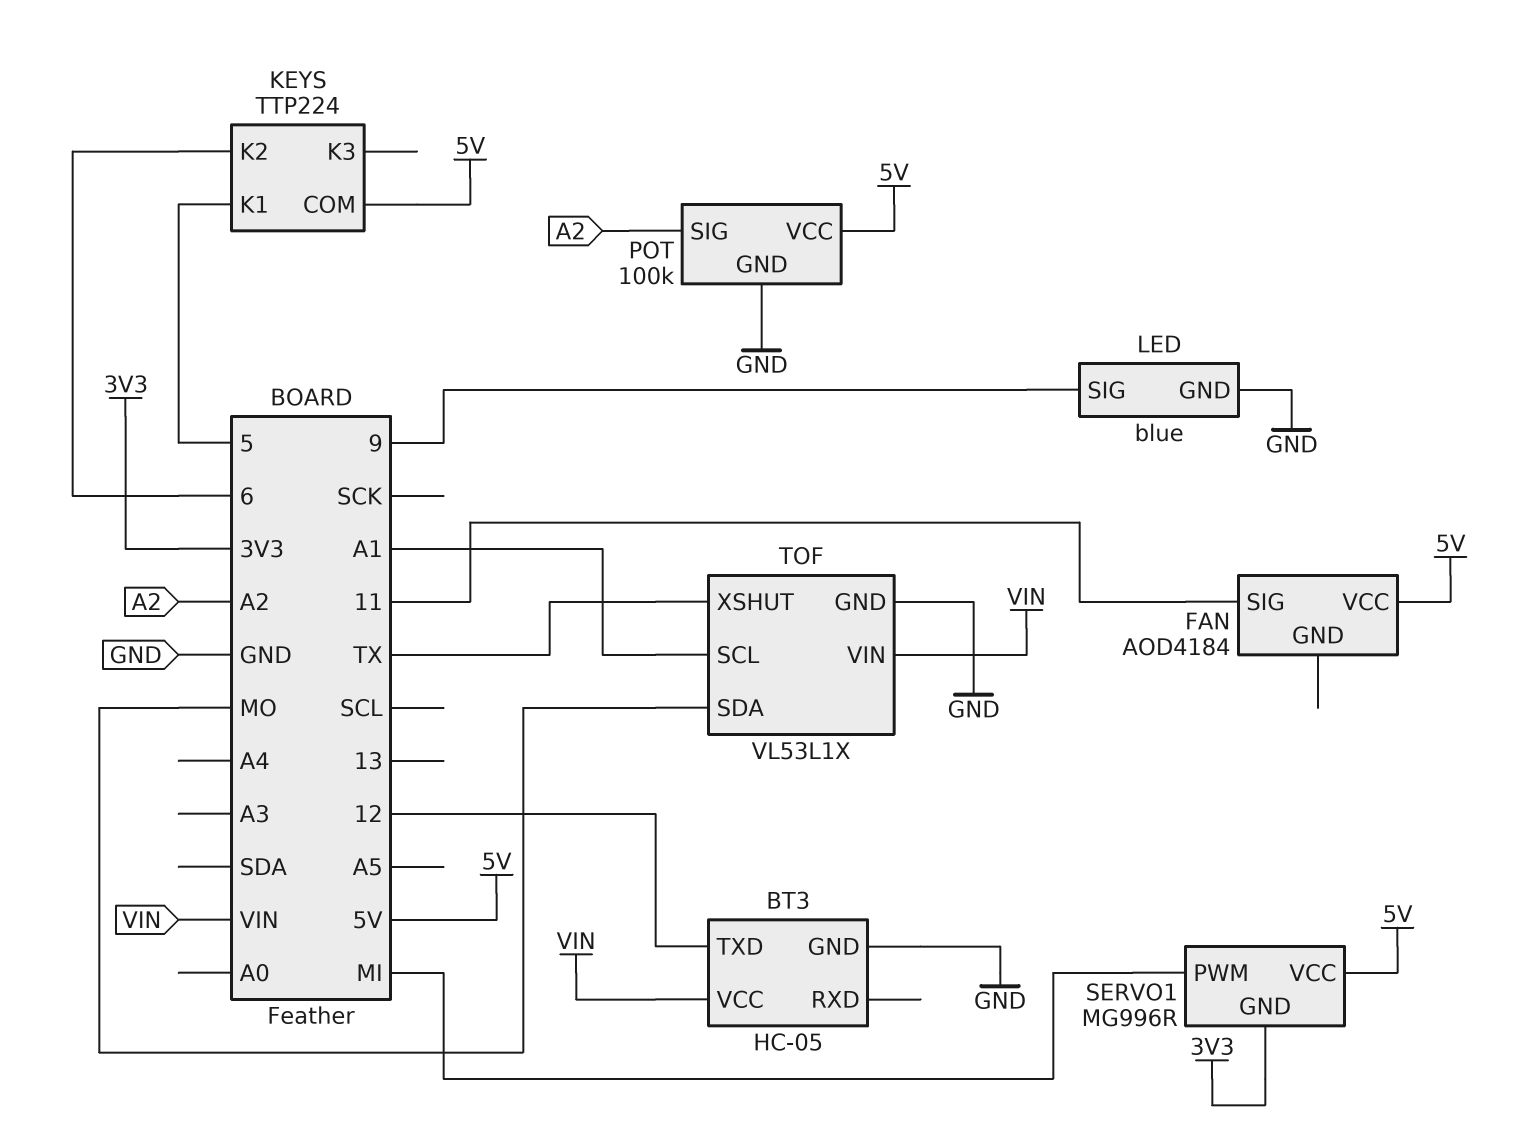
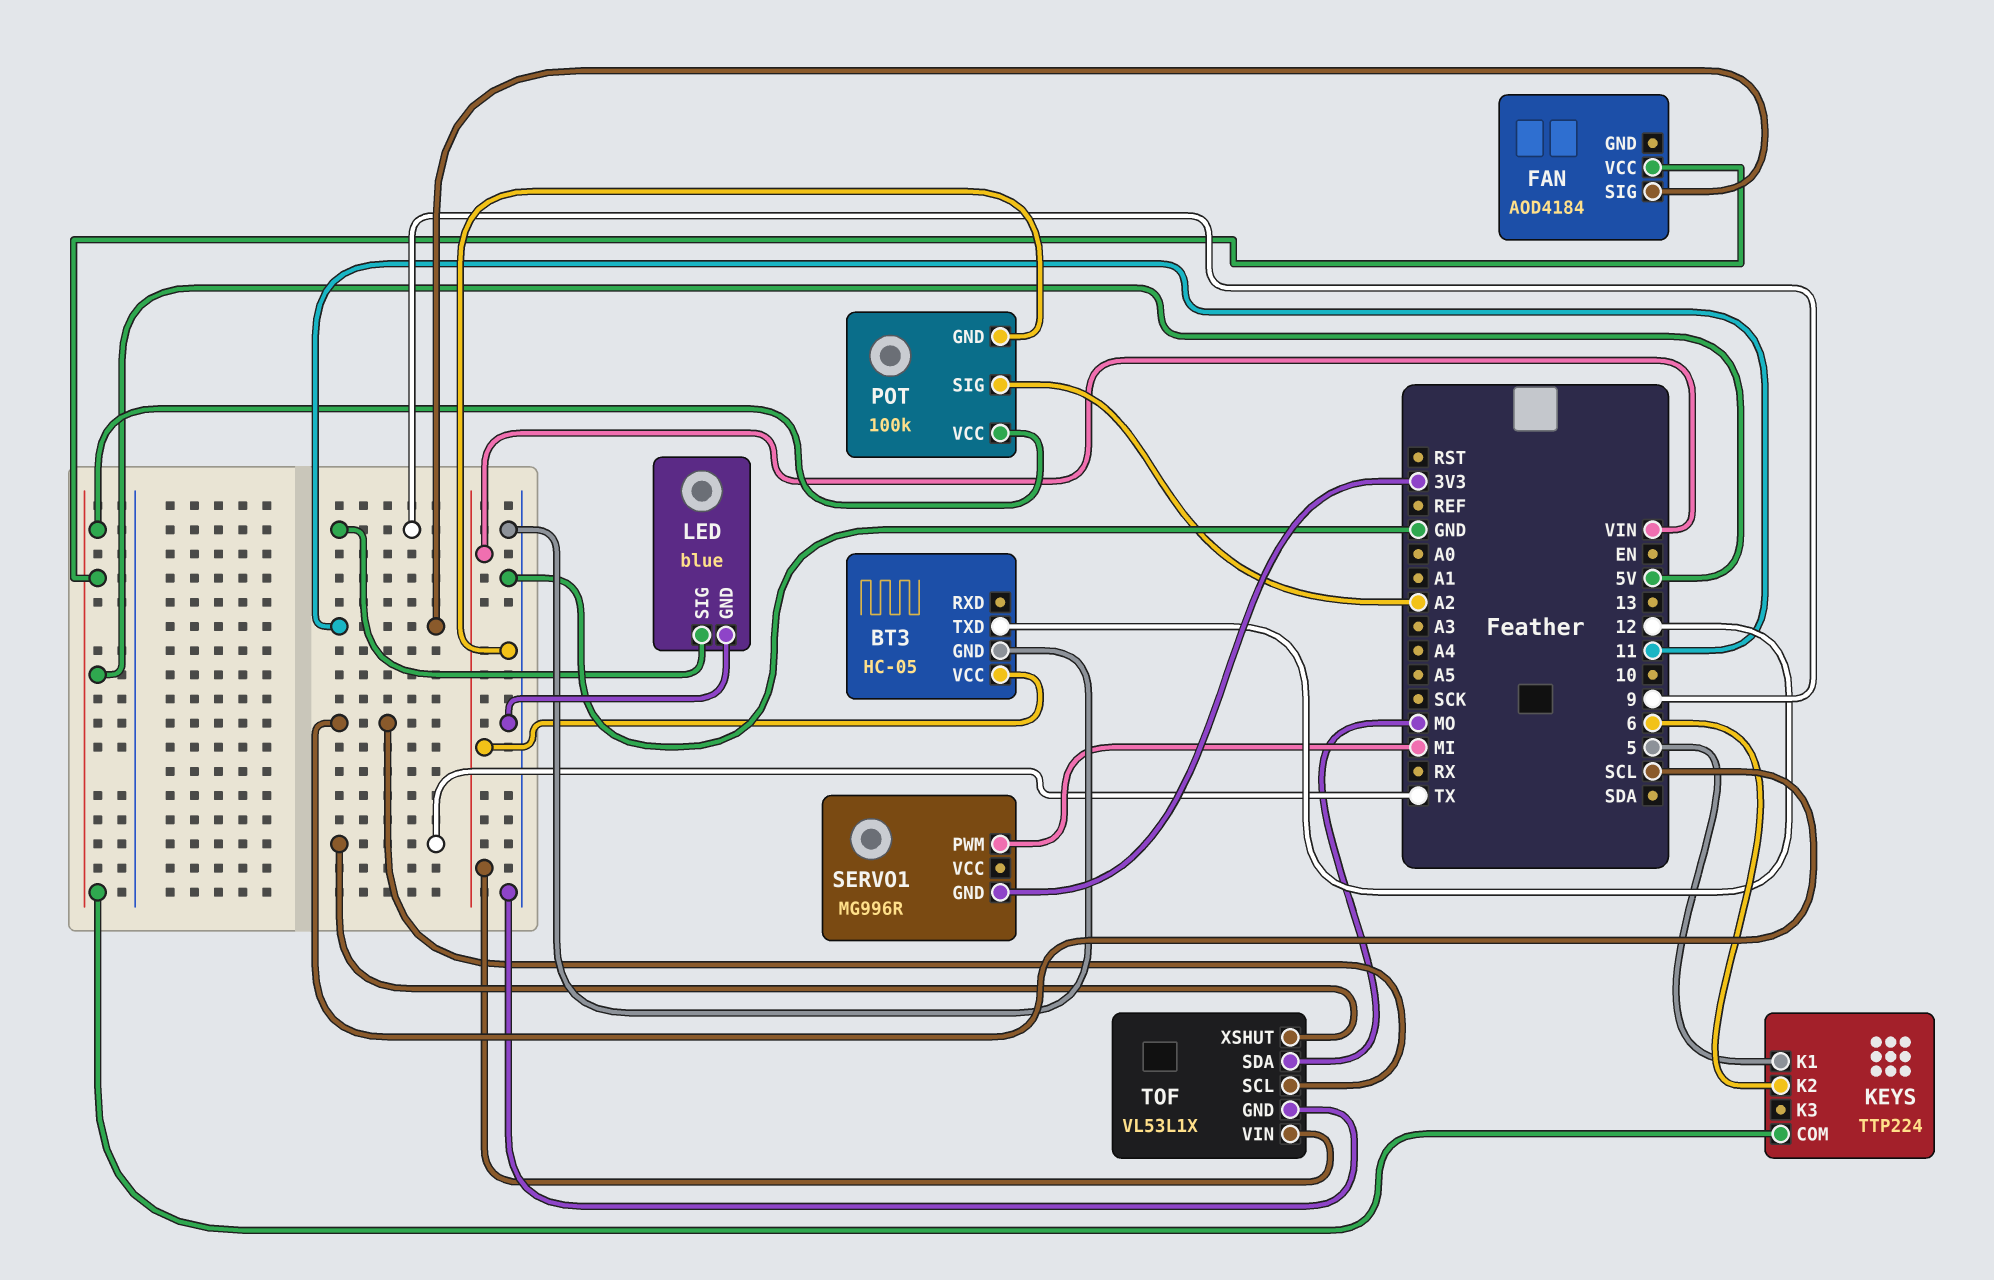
SERVO1 pin VCC: 5V -> none
TOF pin SCL: A1 -> SCL

